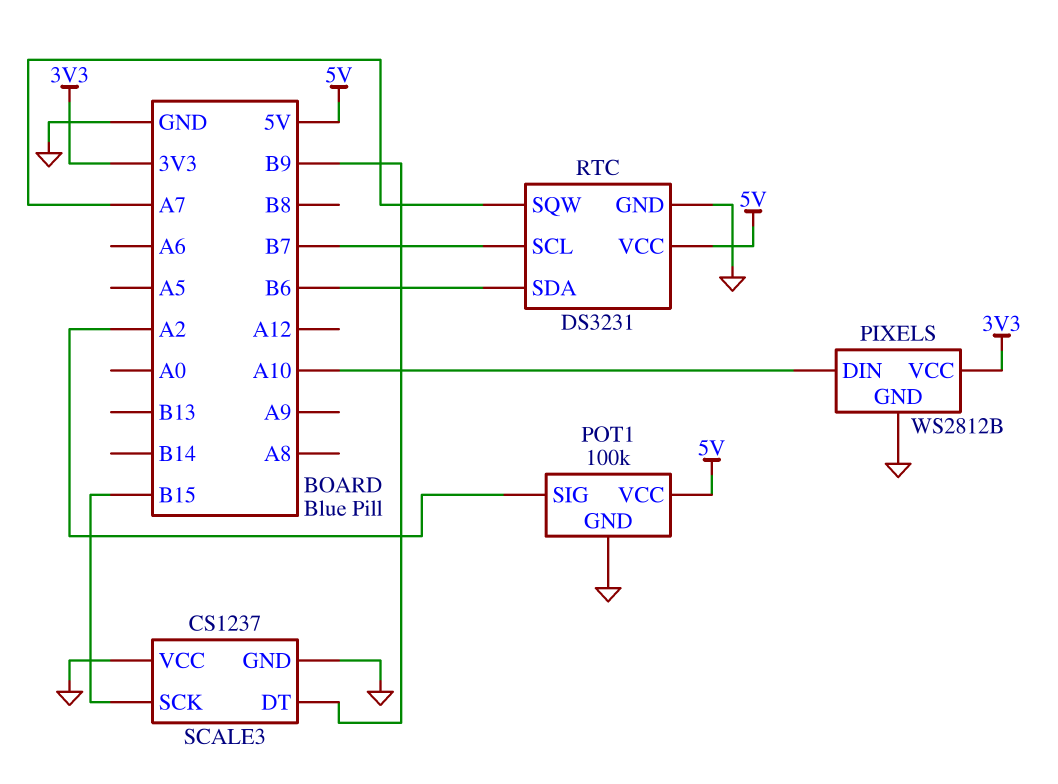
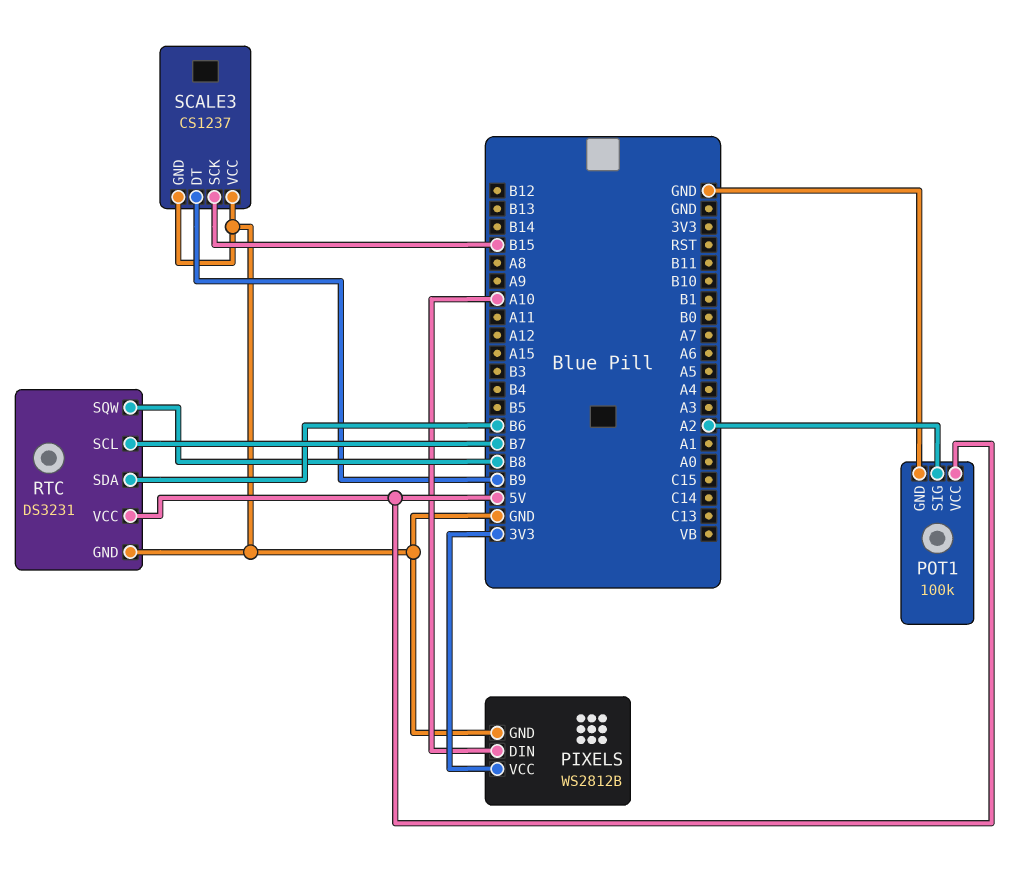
RTC pin SQW: A7 -> B8

